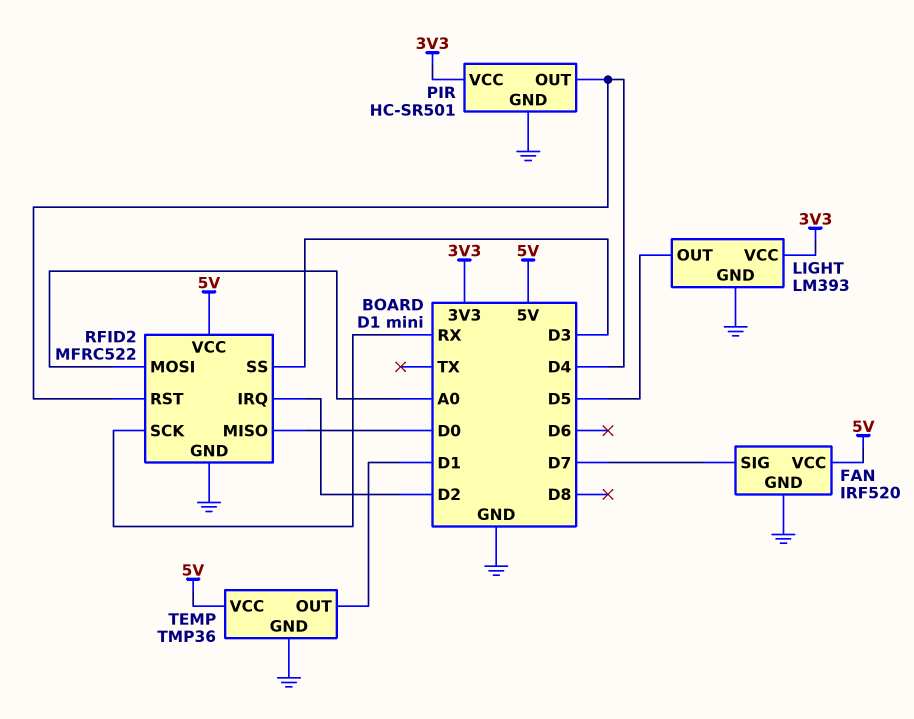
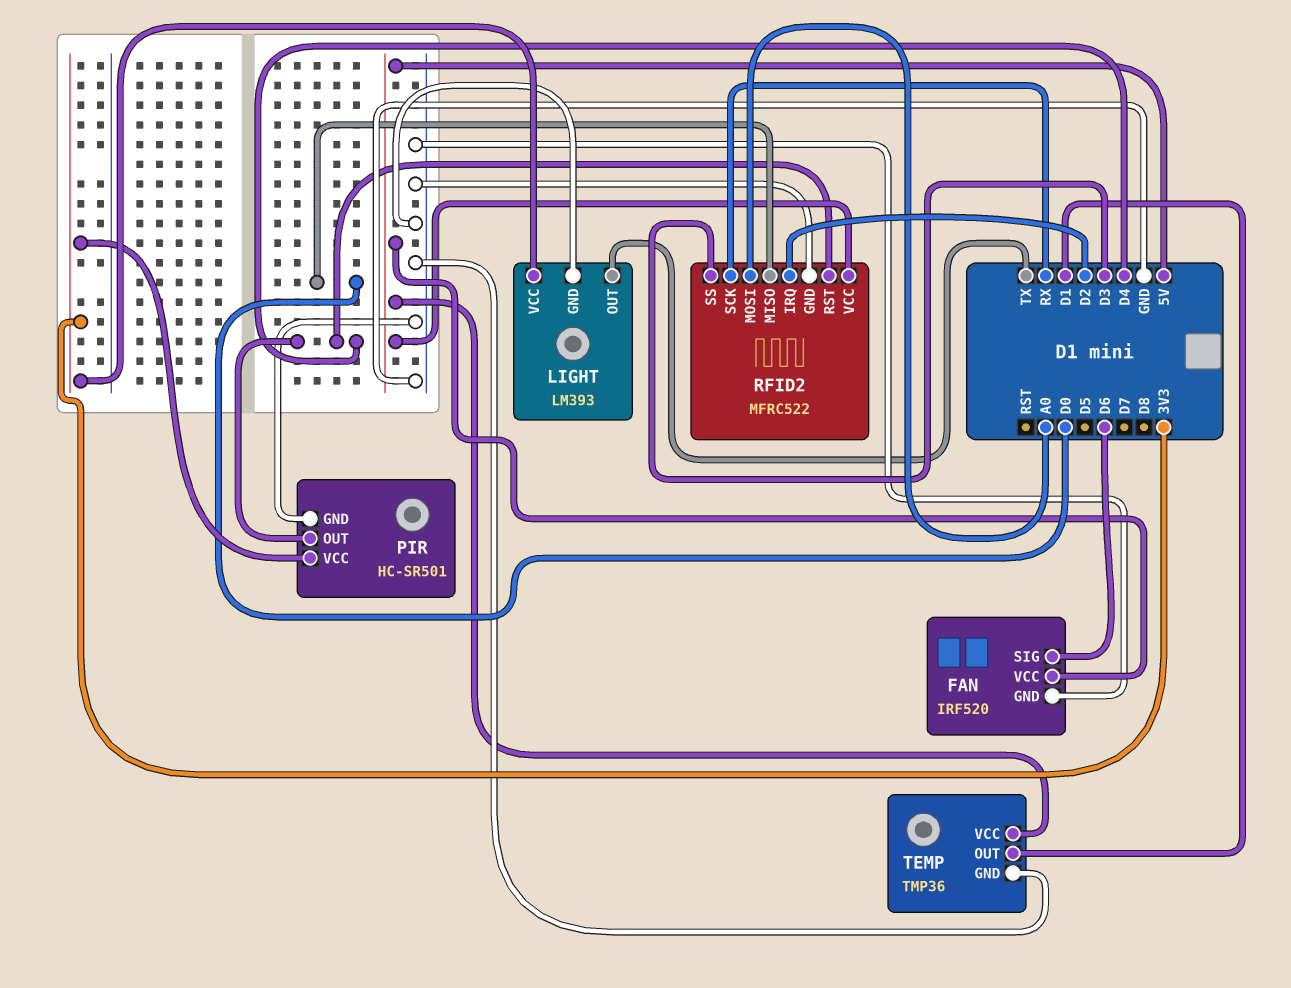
FAN pin SIG: D7 -> D6
LIGHT pin OUT: D5 -> TX

